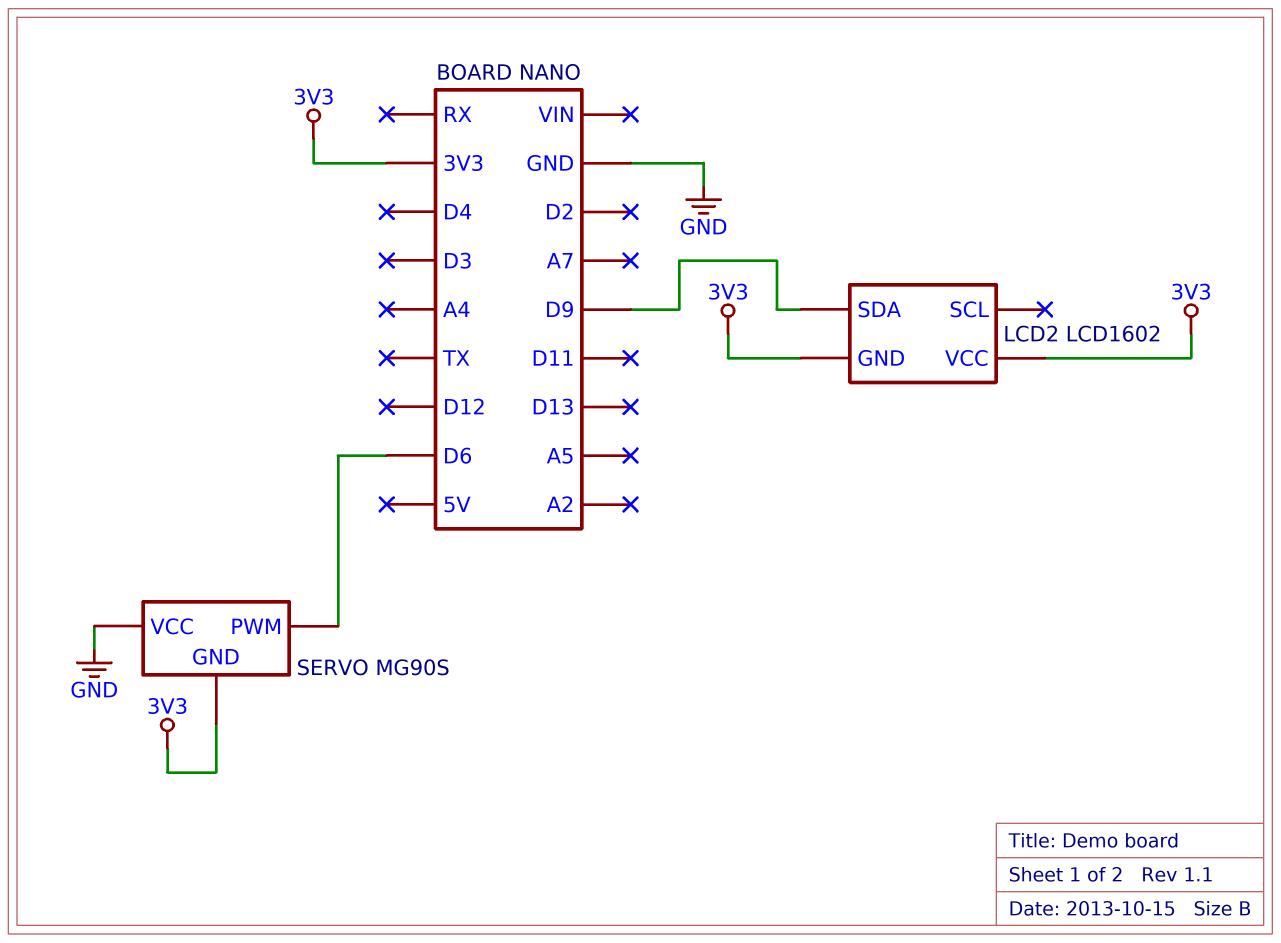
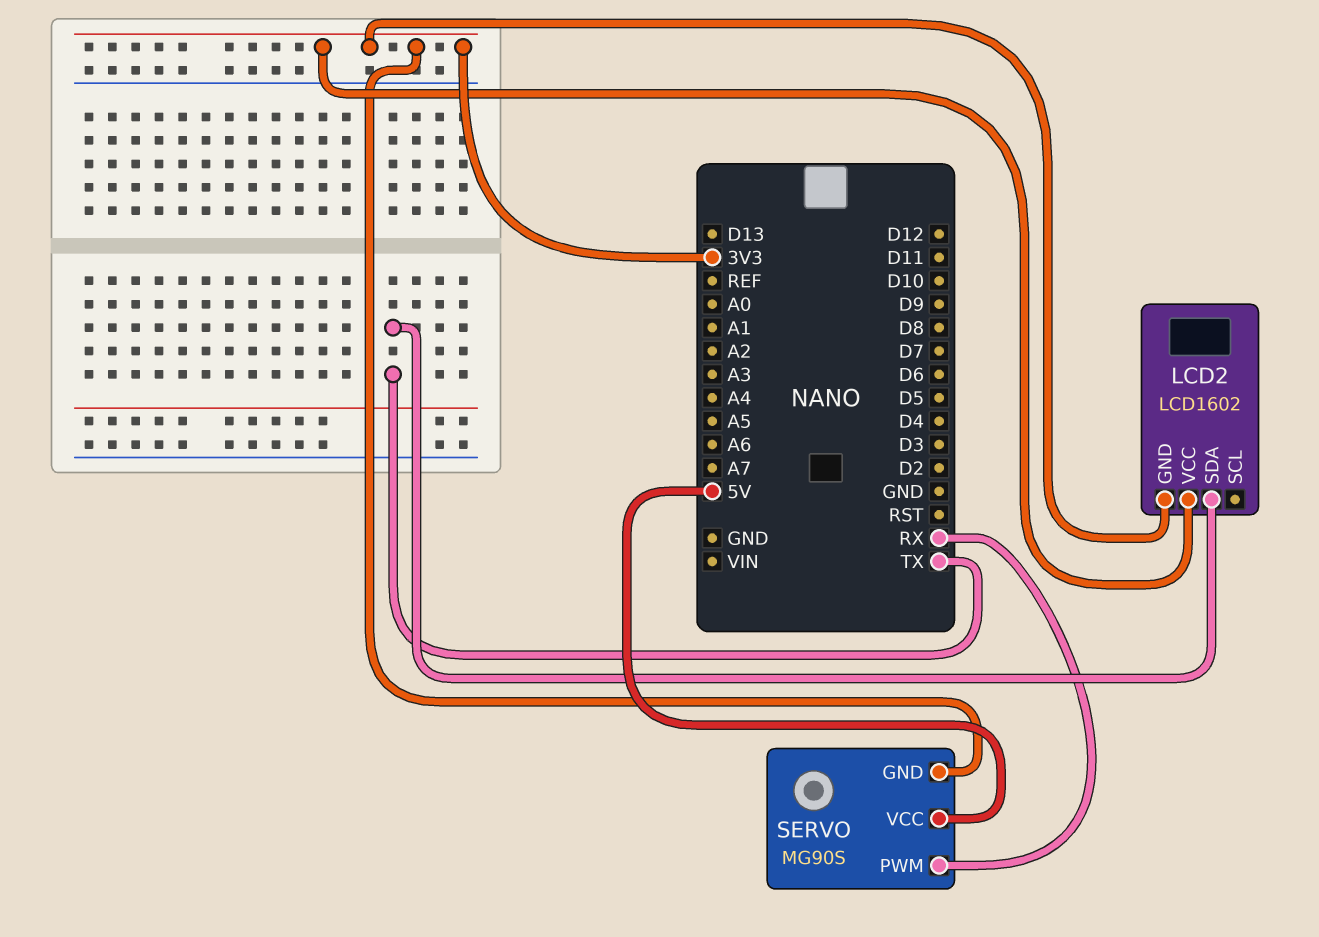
LCD2 pin SDA: D9 -> TX
SERVO pin PWM: D6 -> RX
SERVO pin VCC: GND -> 5V

